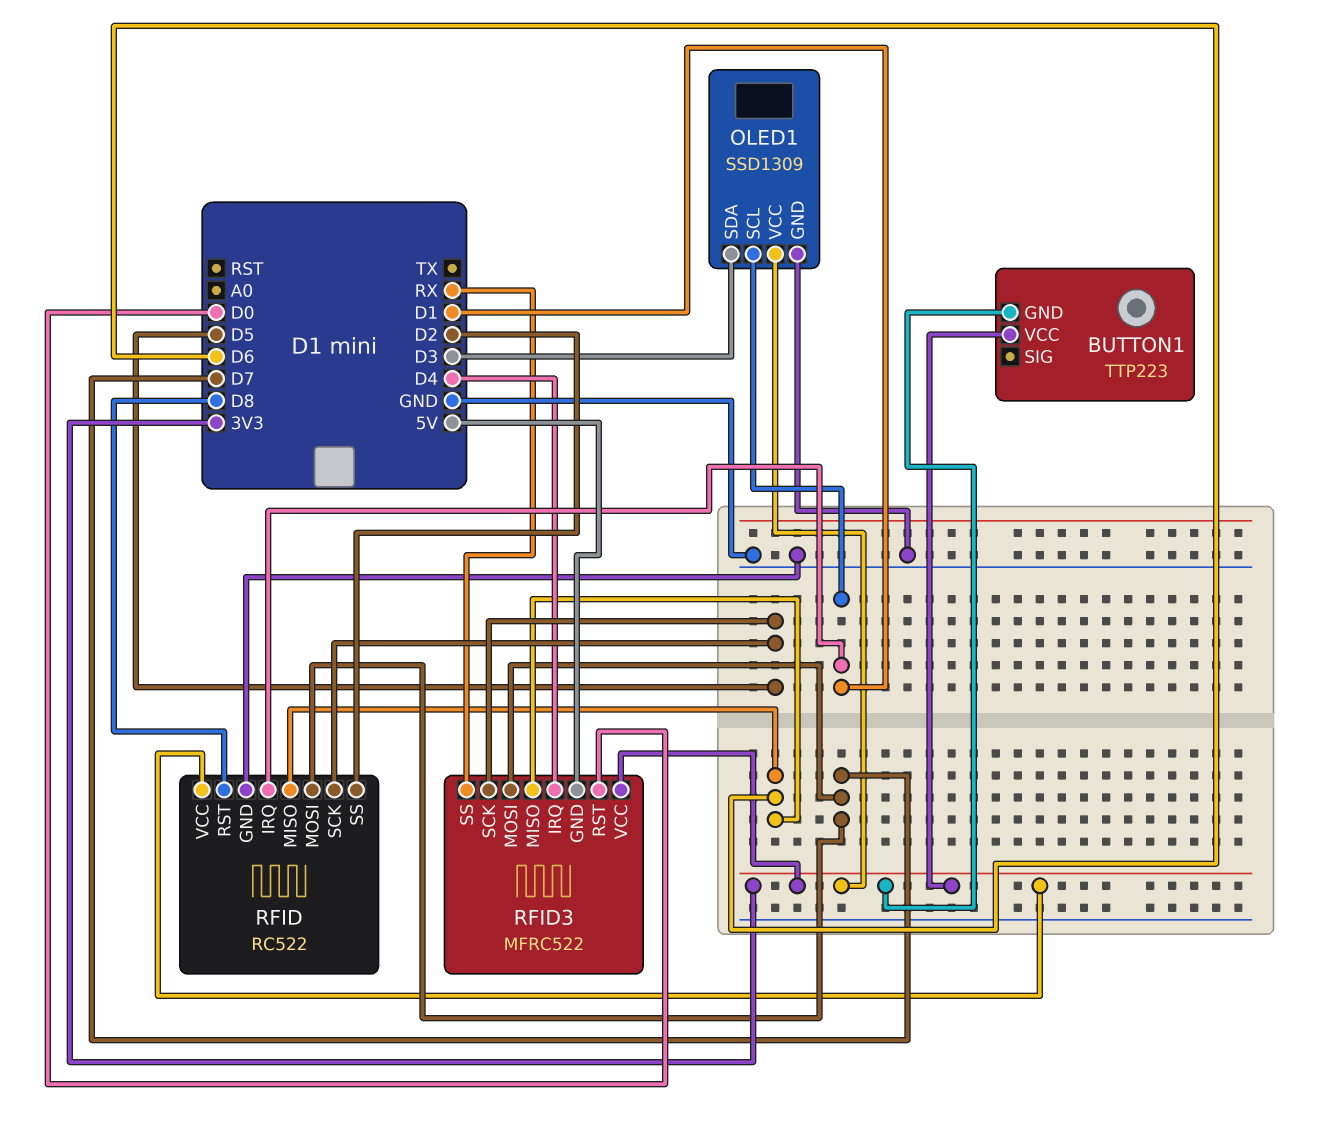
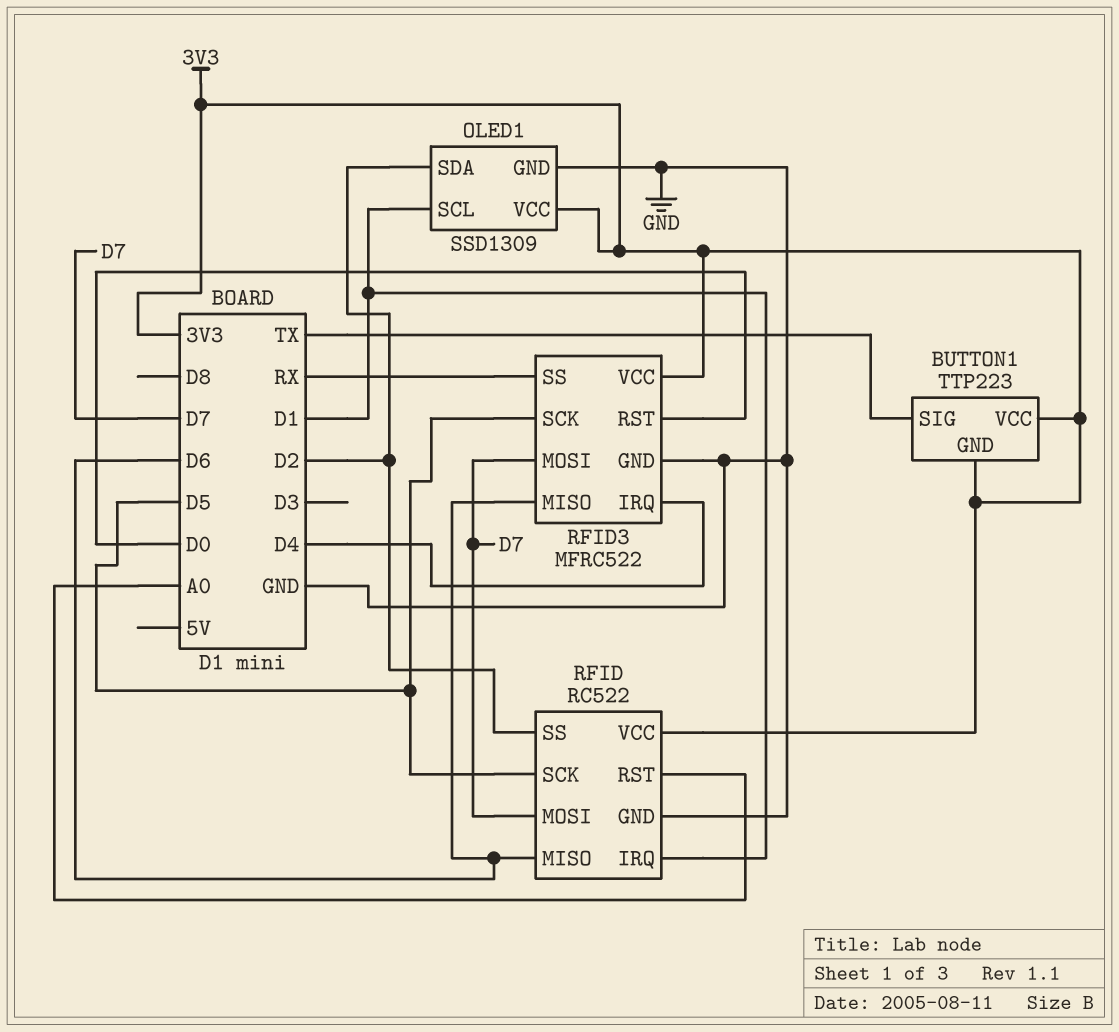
BUTTON1 pin SIG: none -> TX
OLED1 pin SDA: D3 -> D2
RFID pin RST: D8 -> A0
RFID3 pin GND: 5V -> GND

